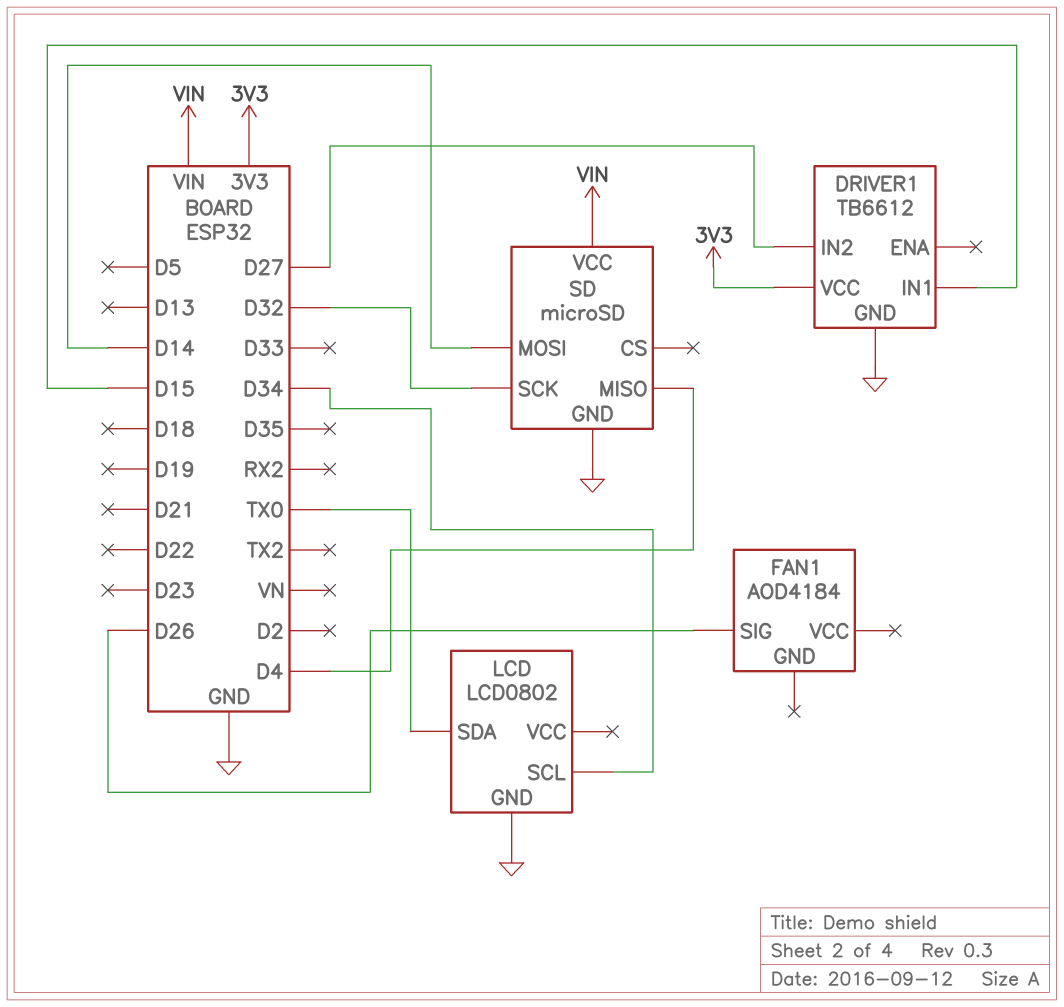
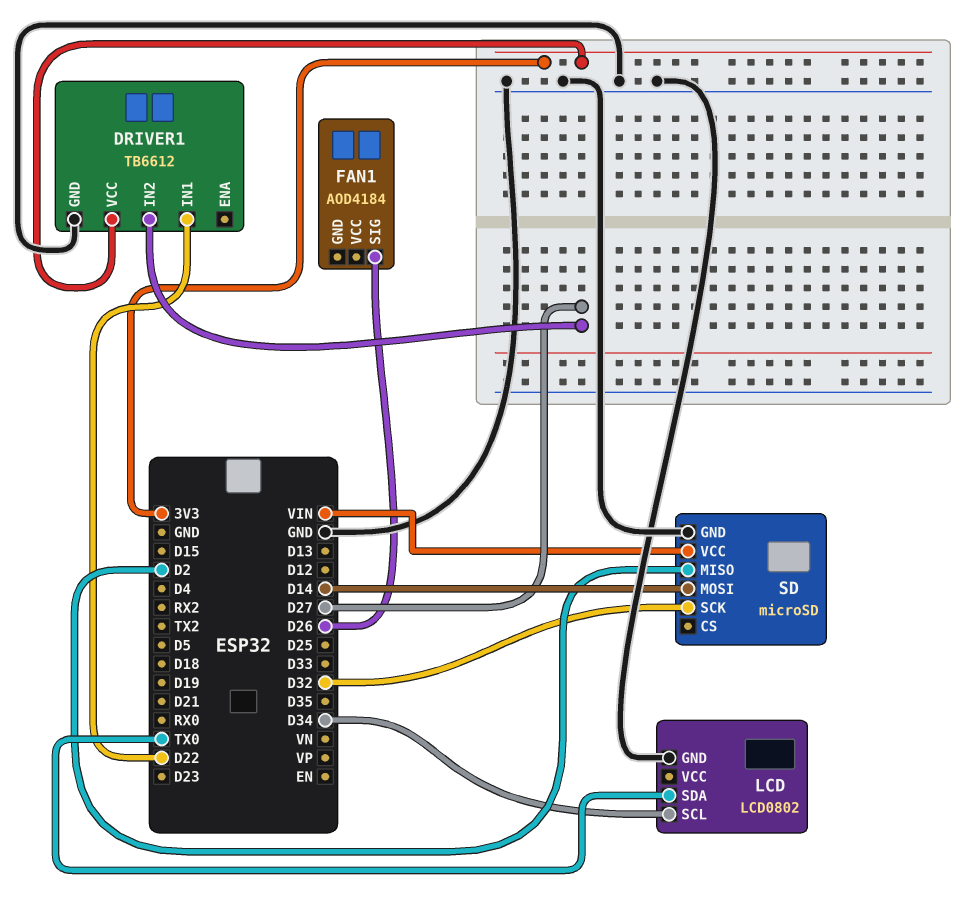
DRIVER1 pin IN1: D15 -> D22
SD pin MISO: D4 -> D2

